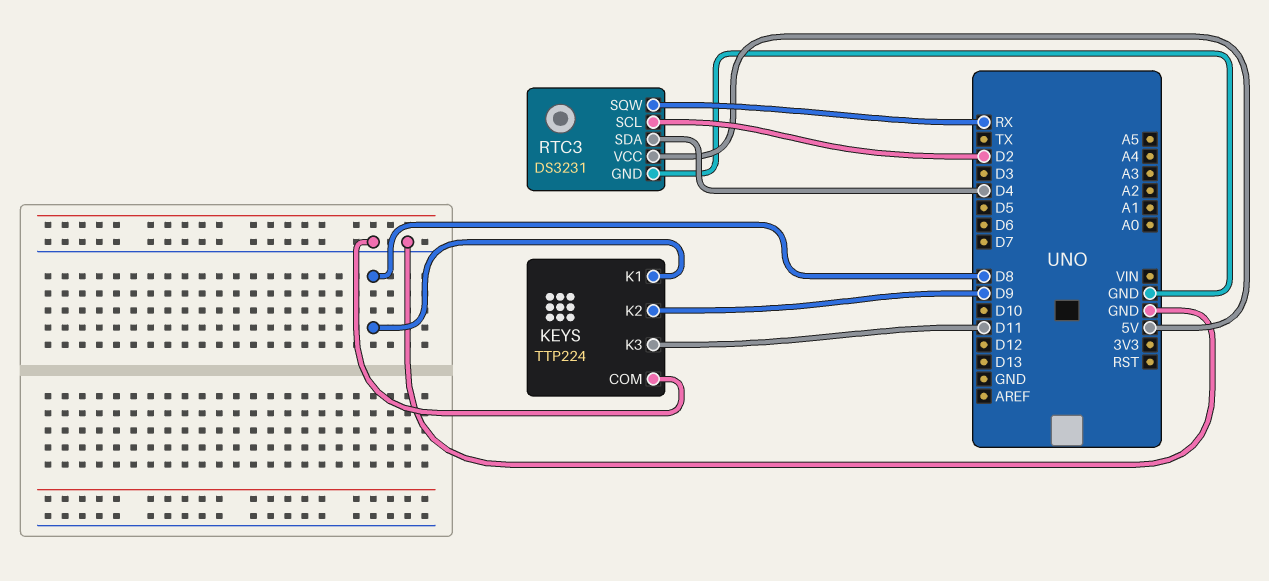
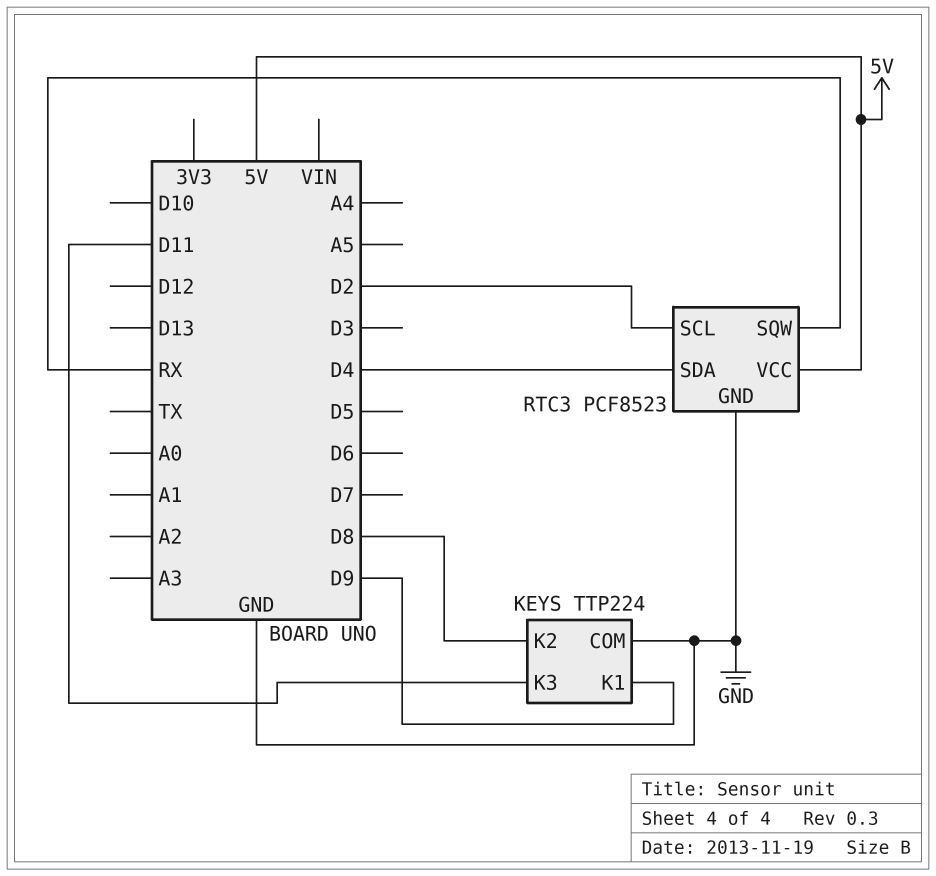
KEYS pin K1: D8 -> D9
KEYS pin K2: D9 -> D8
RTC3: DS3231 -> PCF8523

